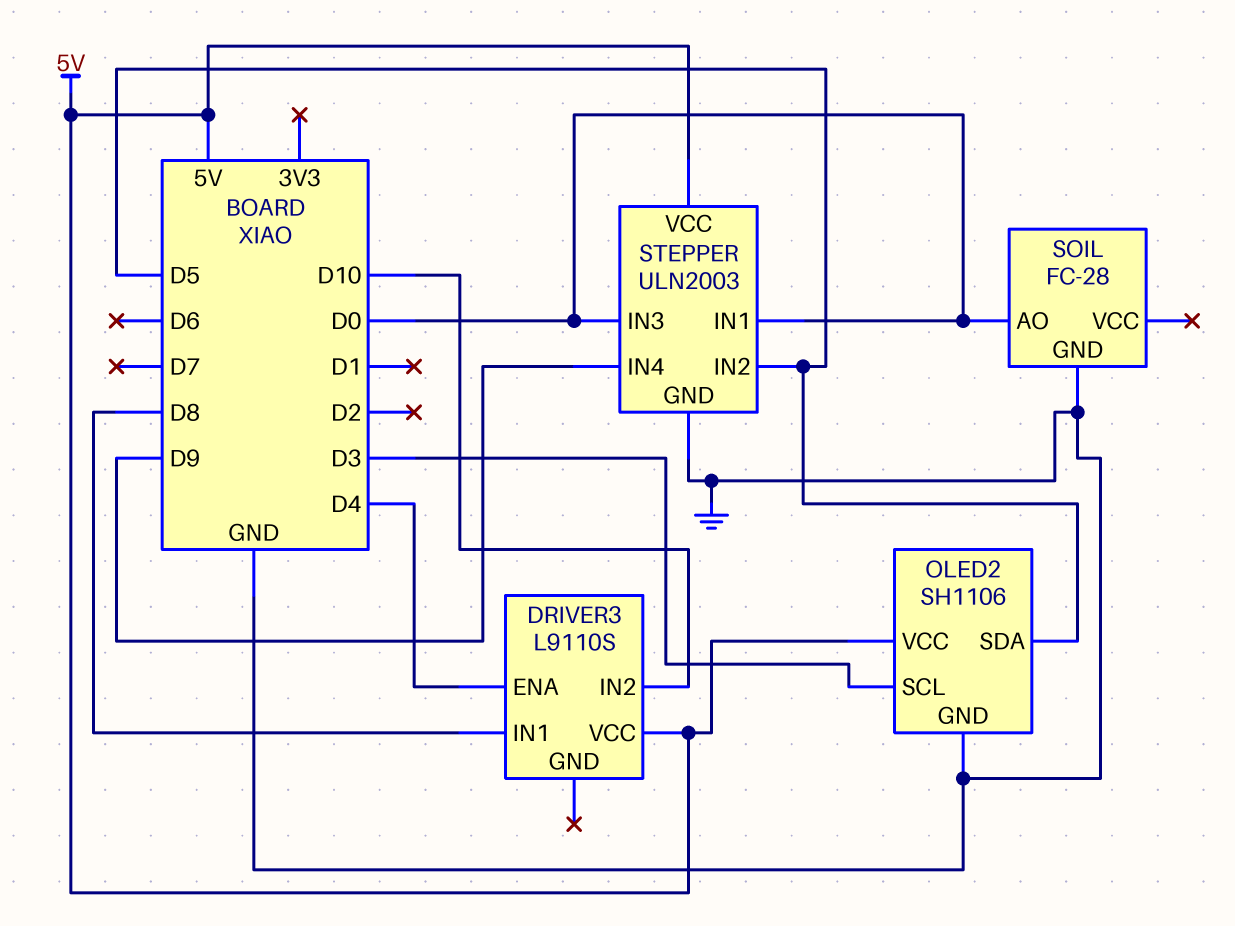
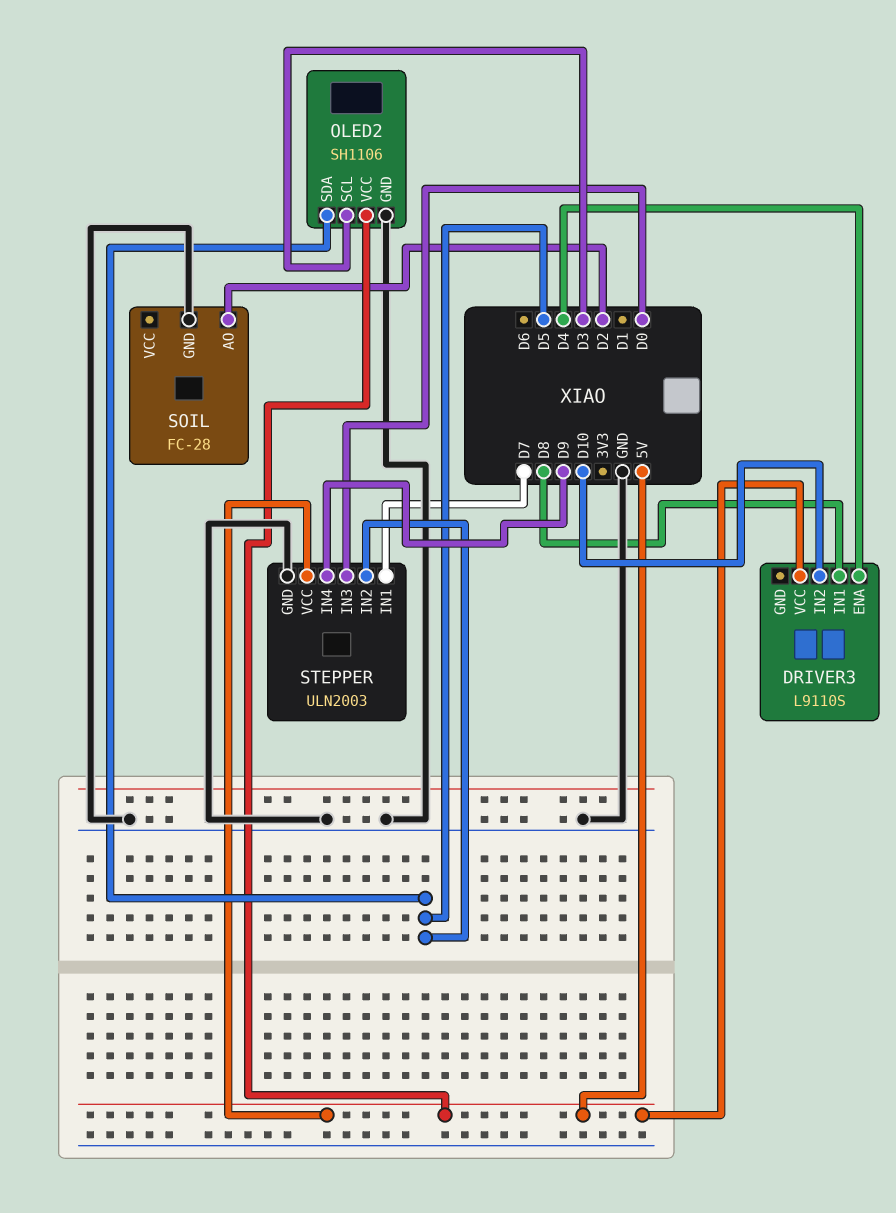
SOIL pin AO: D0 -> D2
STEPPER pin IN1: D0 -> D7

